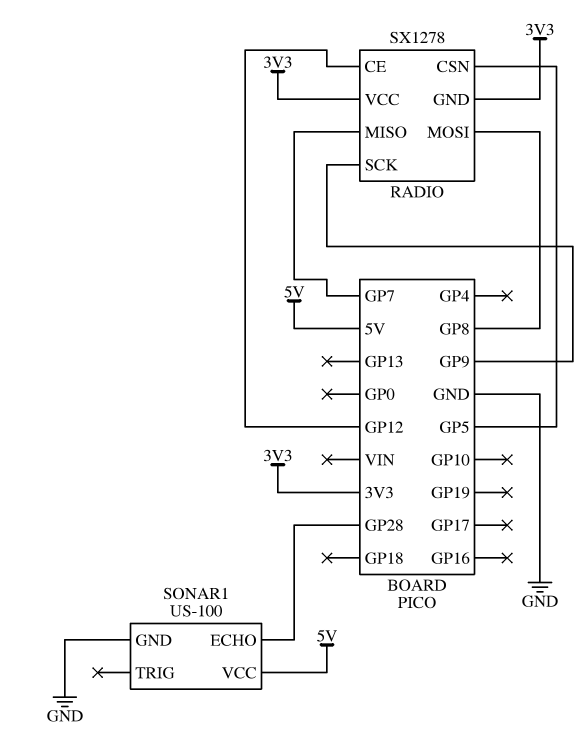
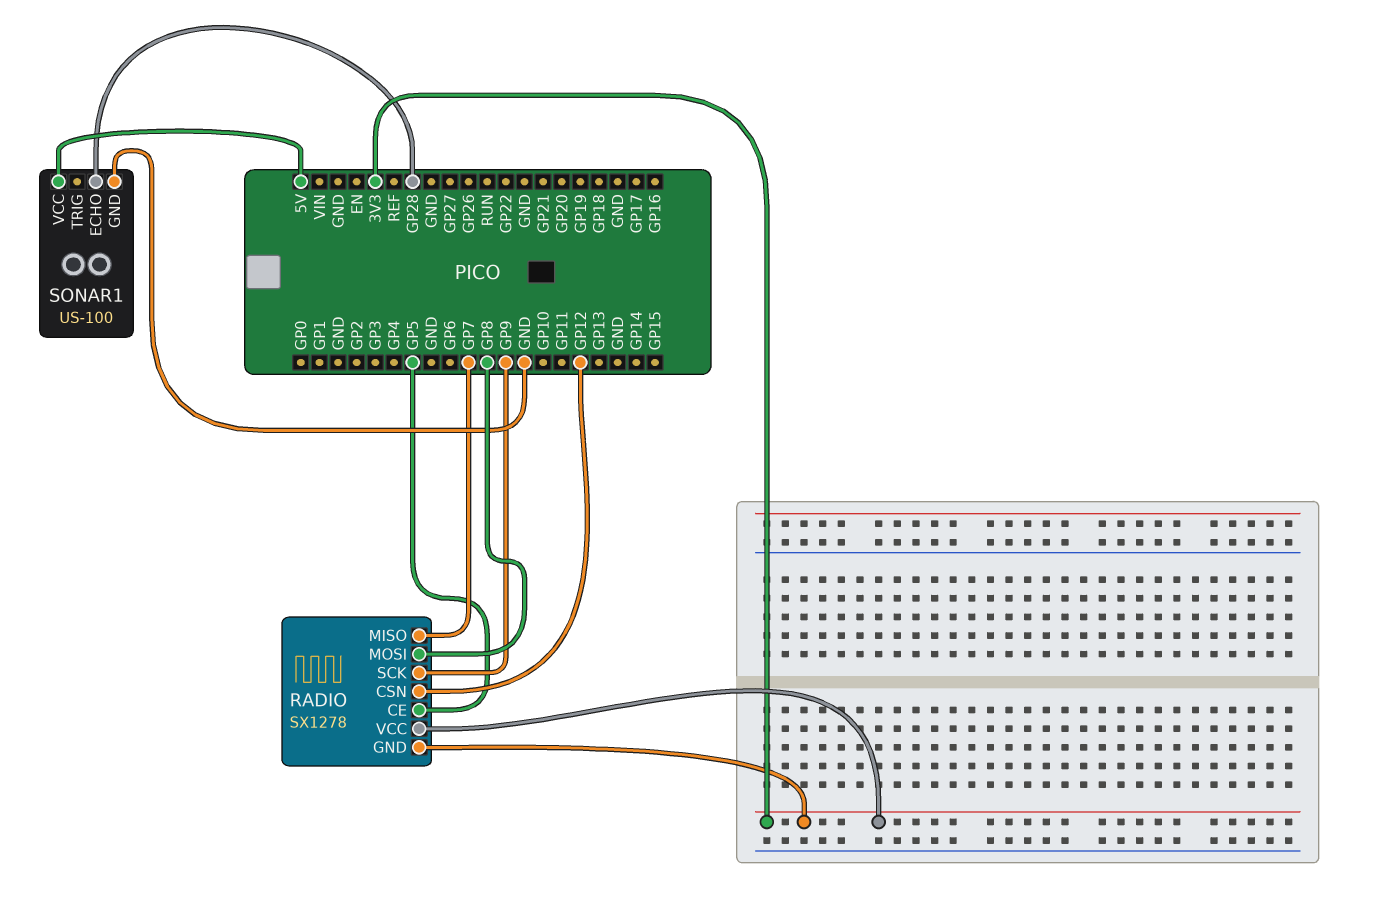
RADIO pin CE: GP12 -> GP5
RADIO pin CSN: GP5 -> GP12

